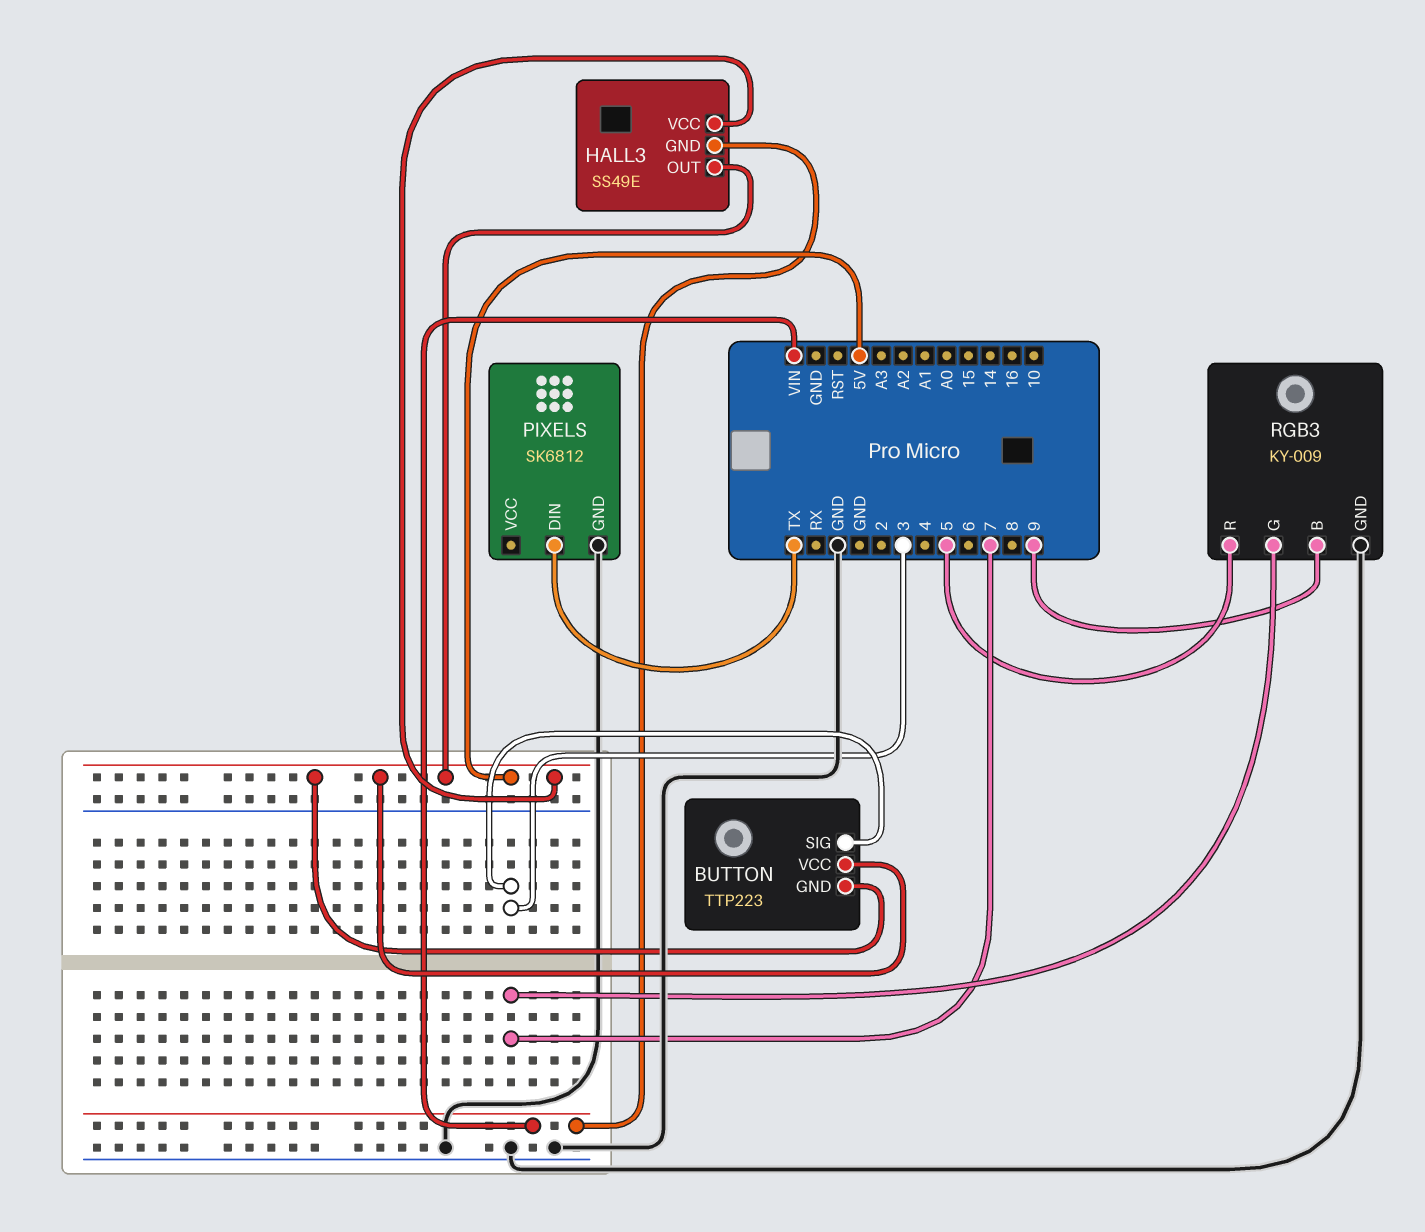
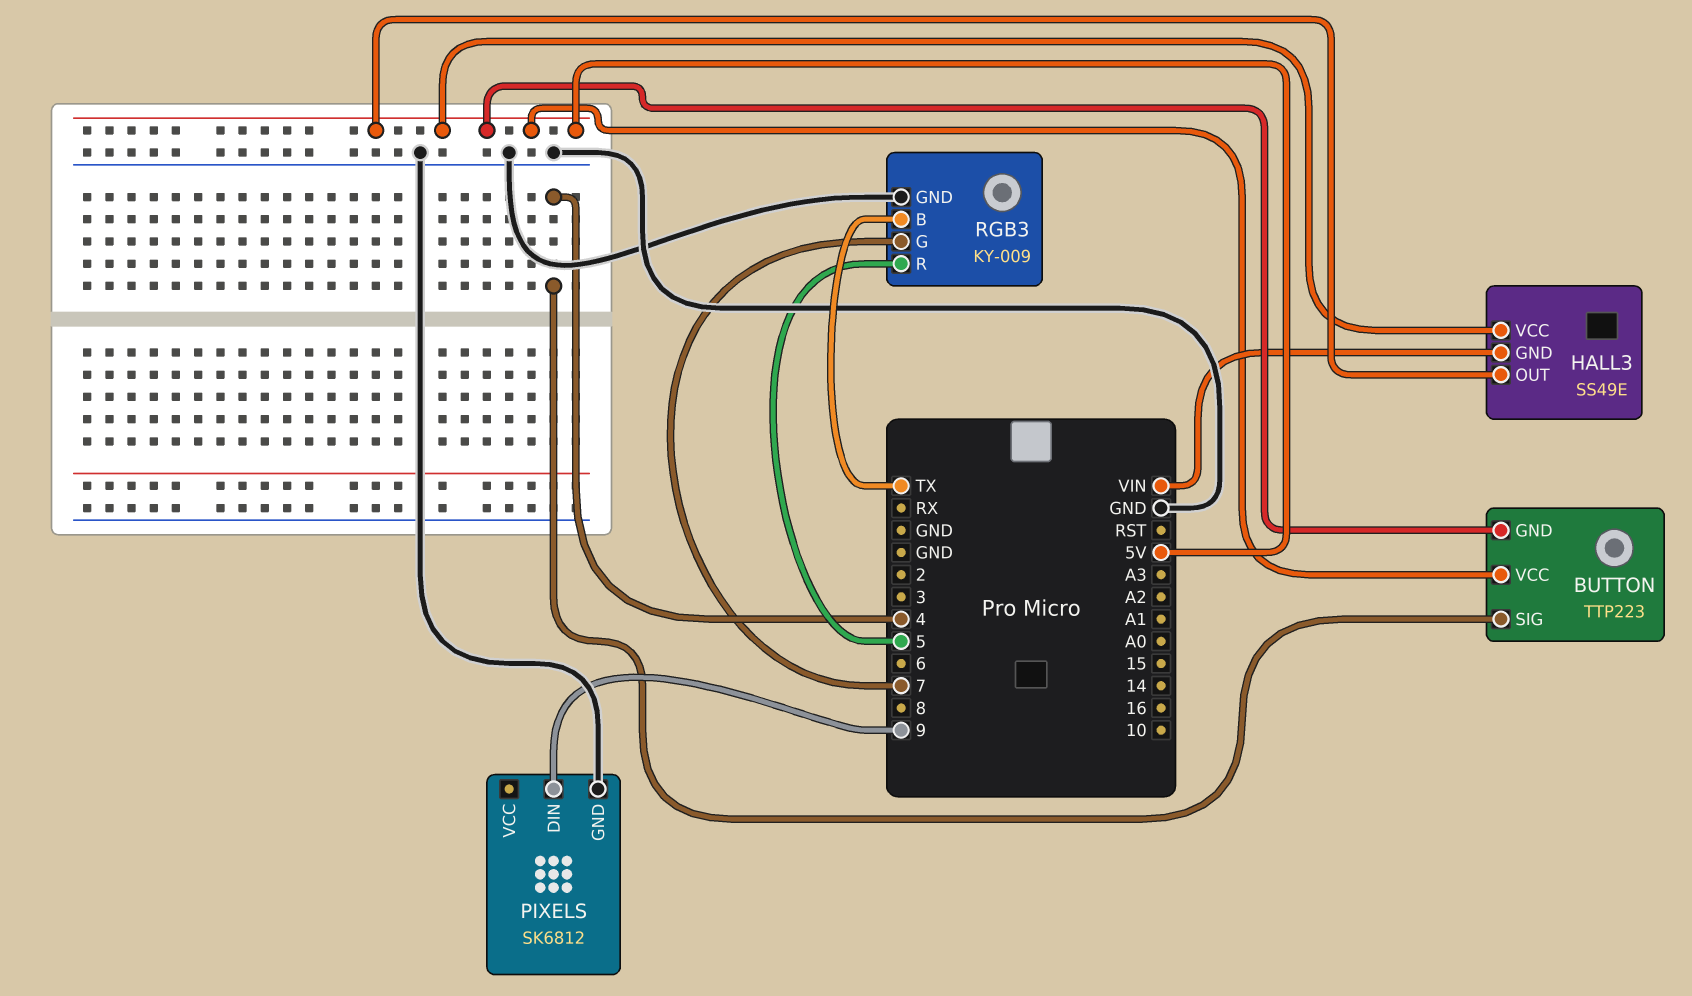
BUTTON pin SIG: 3 -> 4
PIXELS pin DIN: TX -> 9
RGB3 pin B: 9 -> TX

